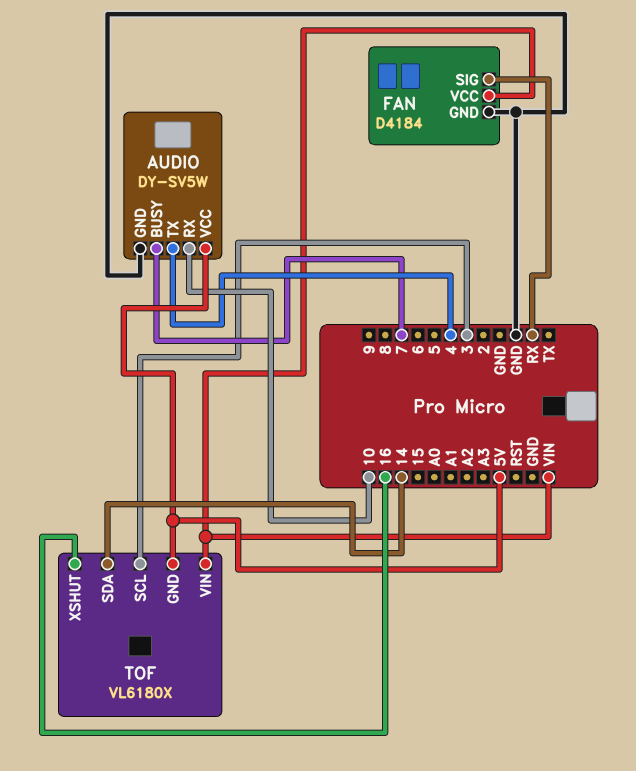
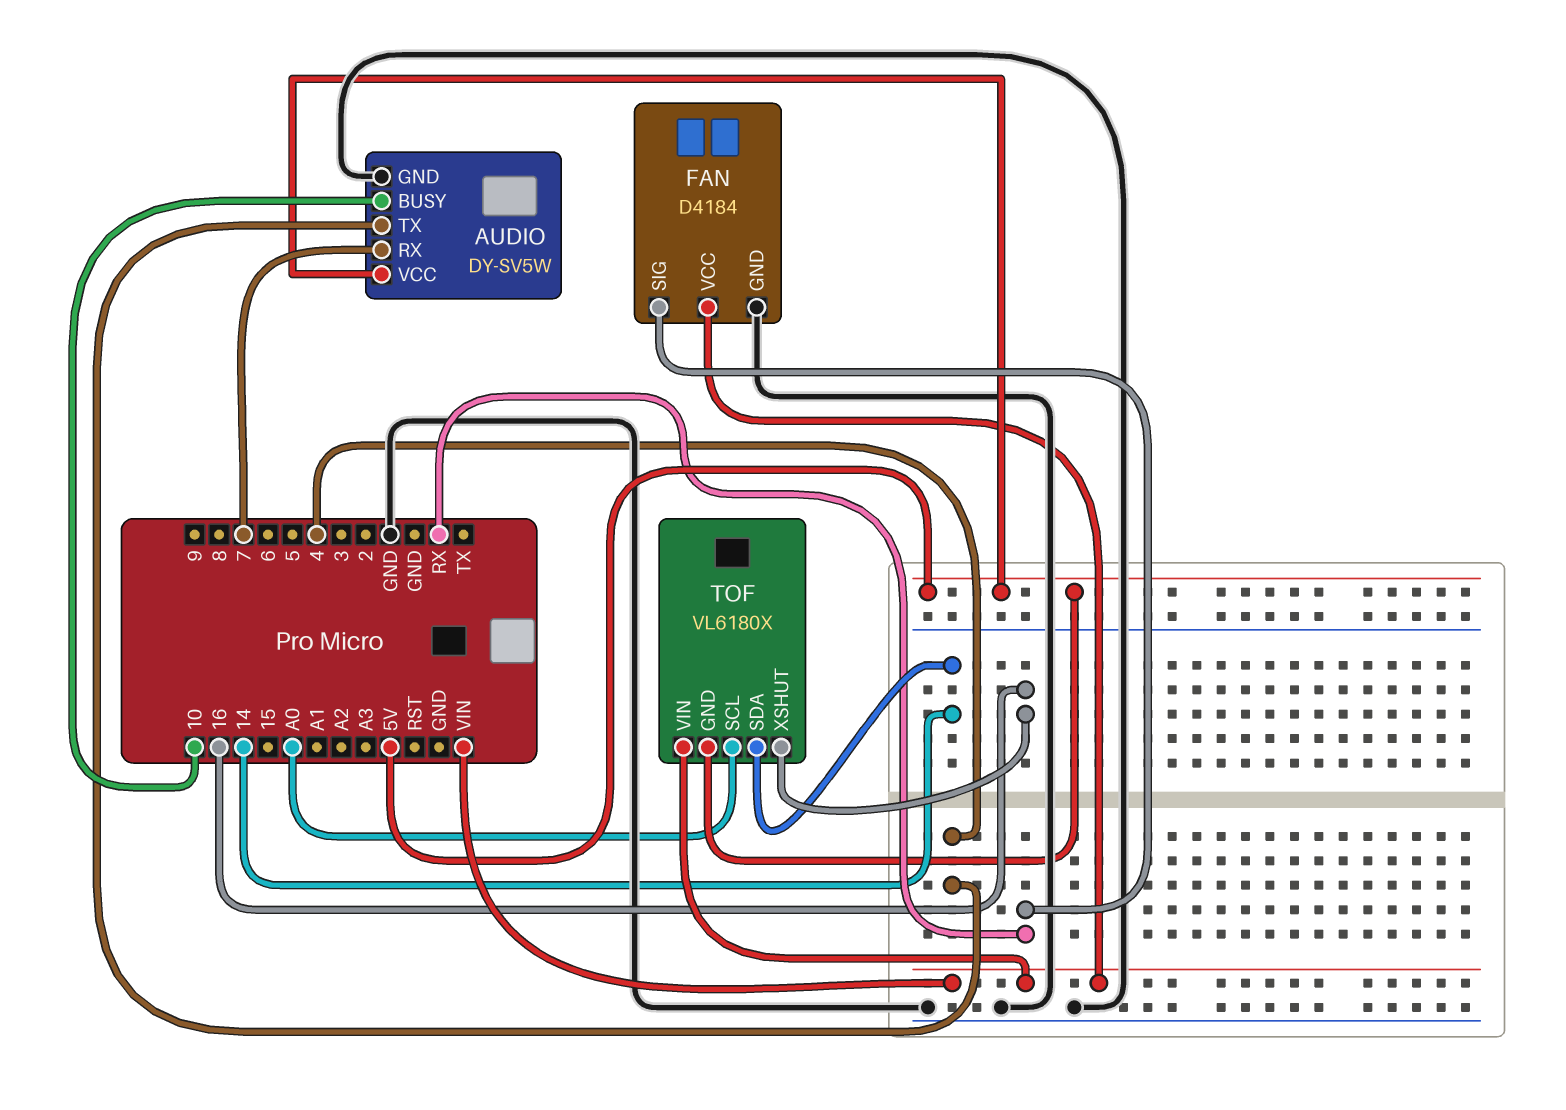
AUDIO pin BUSY: 7 -> 10
AUDIO pin RX: 10 -> 7
TOF pin SCL: 3 -> A0

